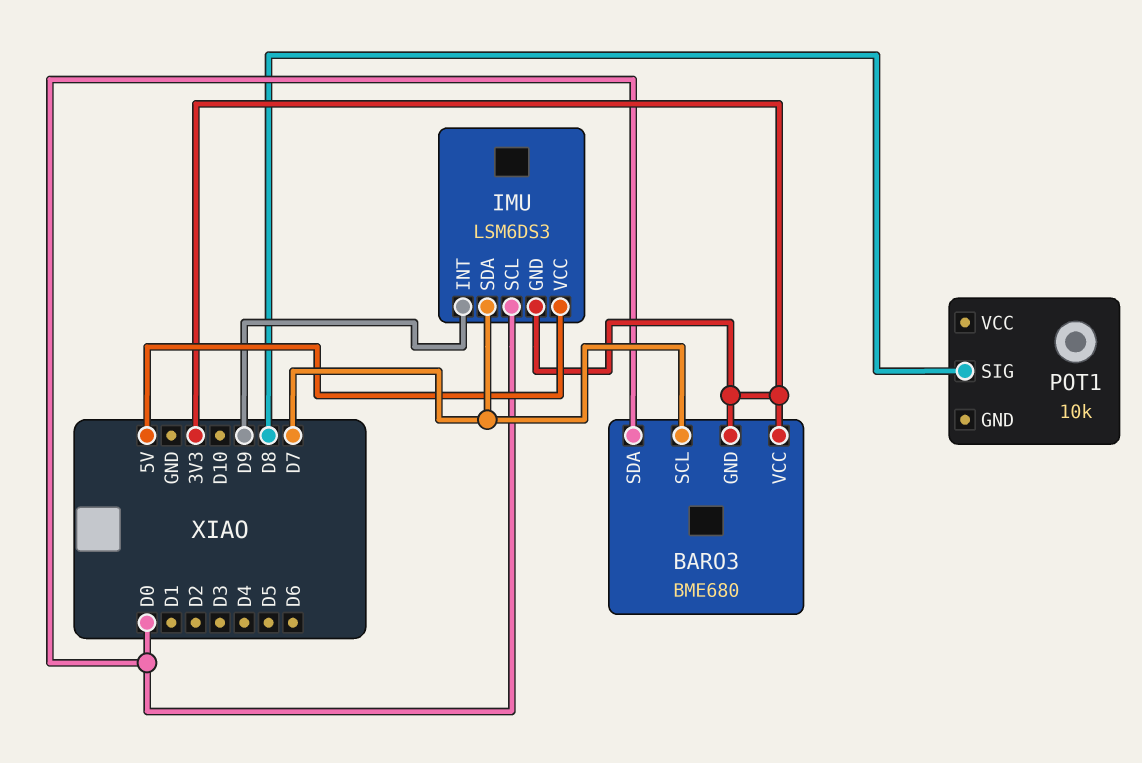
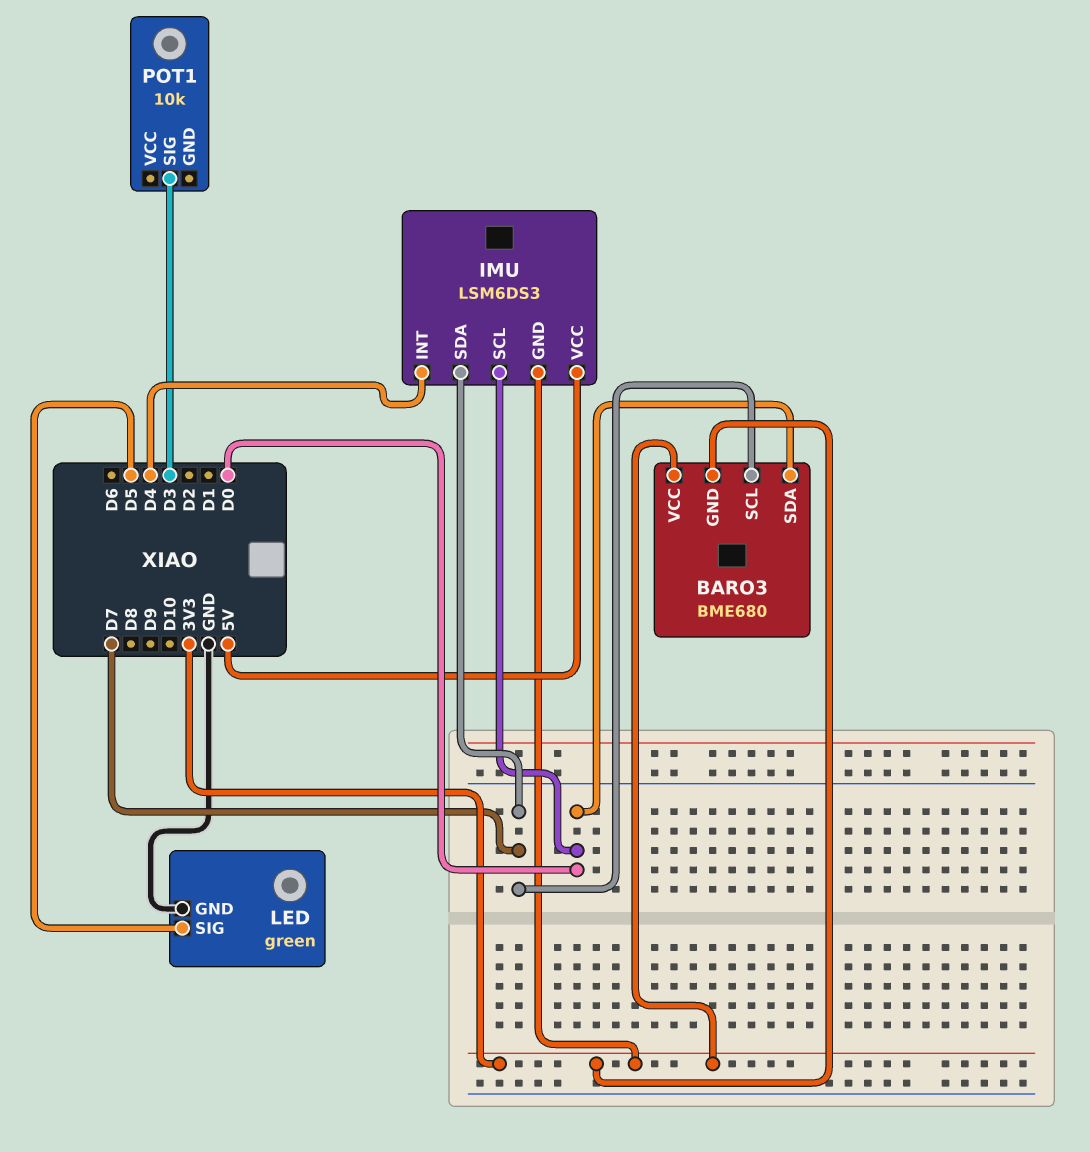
IMU pin INT: D9 -> D4
LED: none -> green
LED pin GND: none -> GND
LED pin SIG: none -> D5
POT1 pin SIG: D8 -> D3

